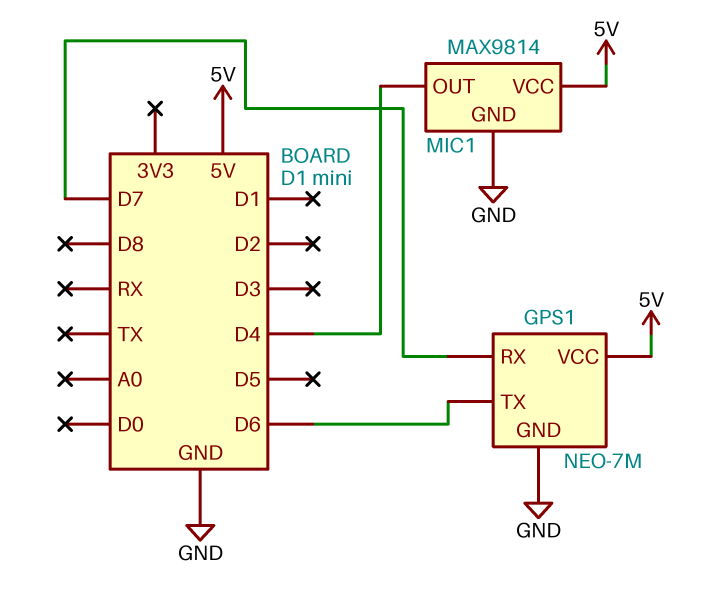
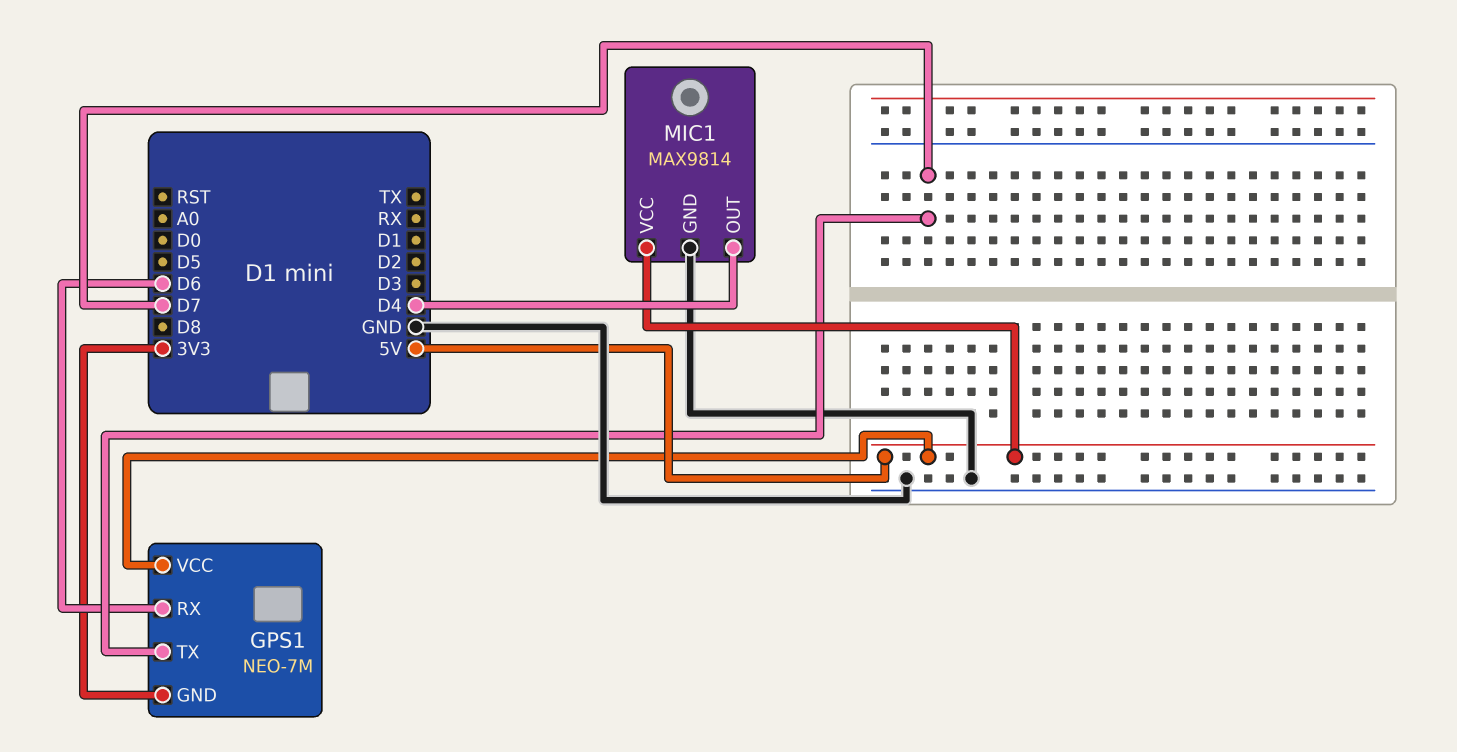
GPS1 pin GND: GND -> 3V3
GPS1 pin RX: D7 -> D6
GPS1 pin TX: D6 -> D7

